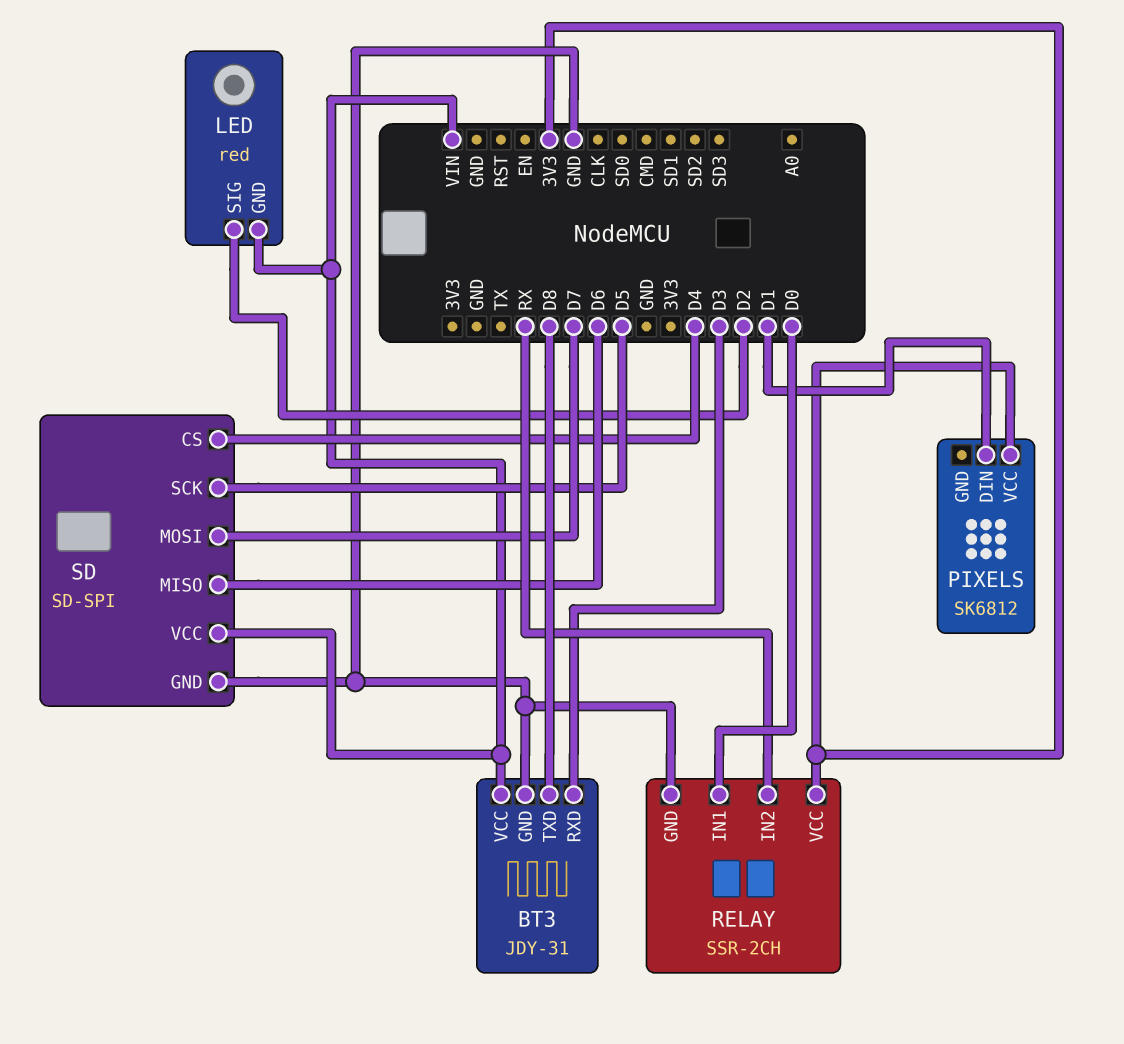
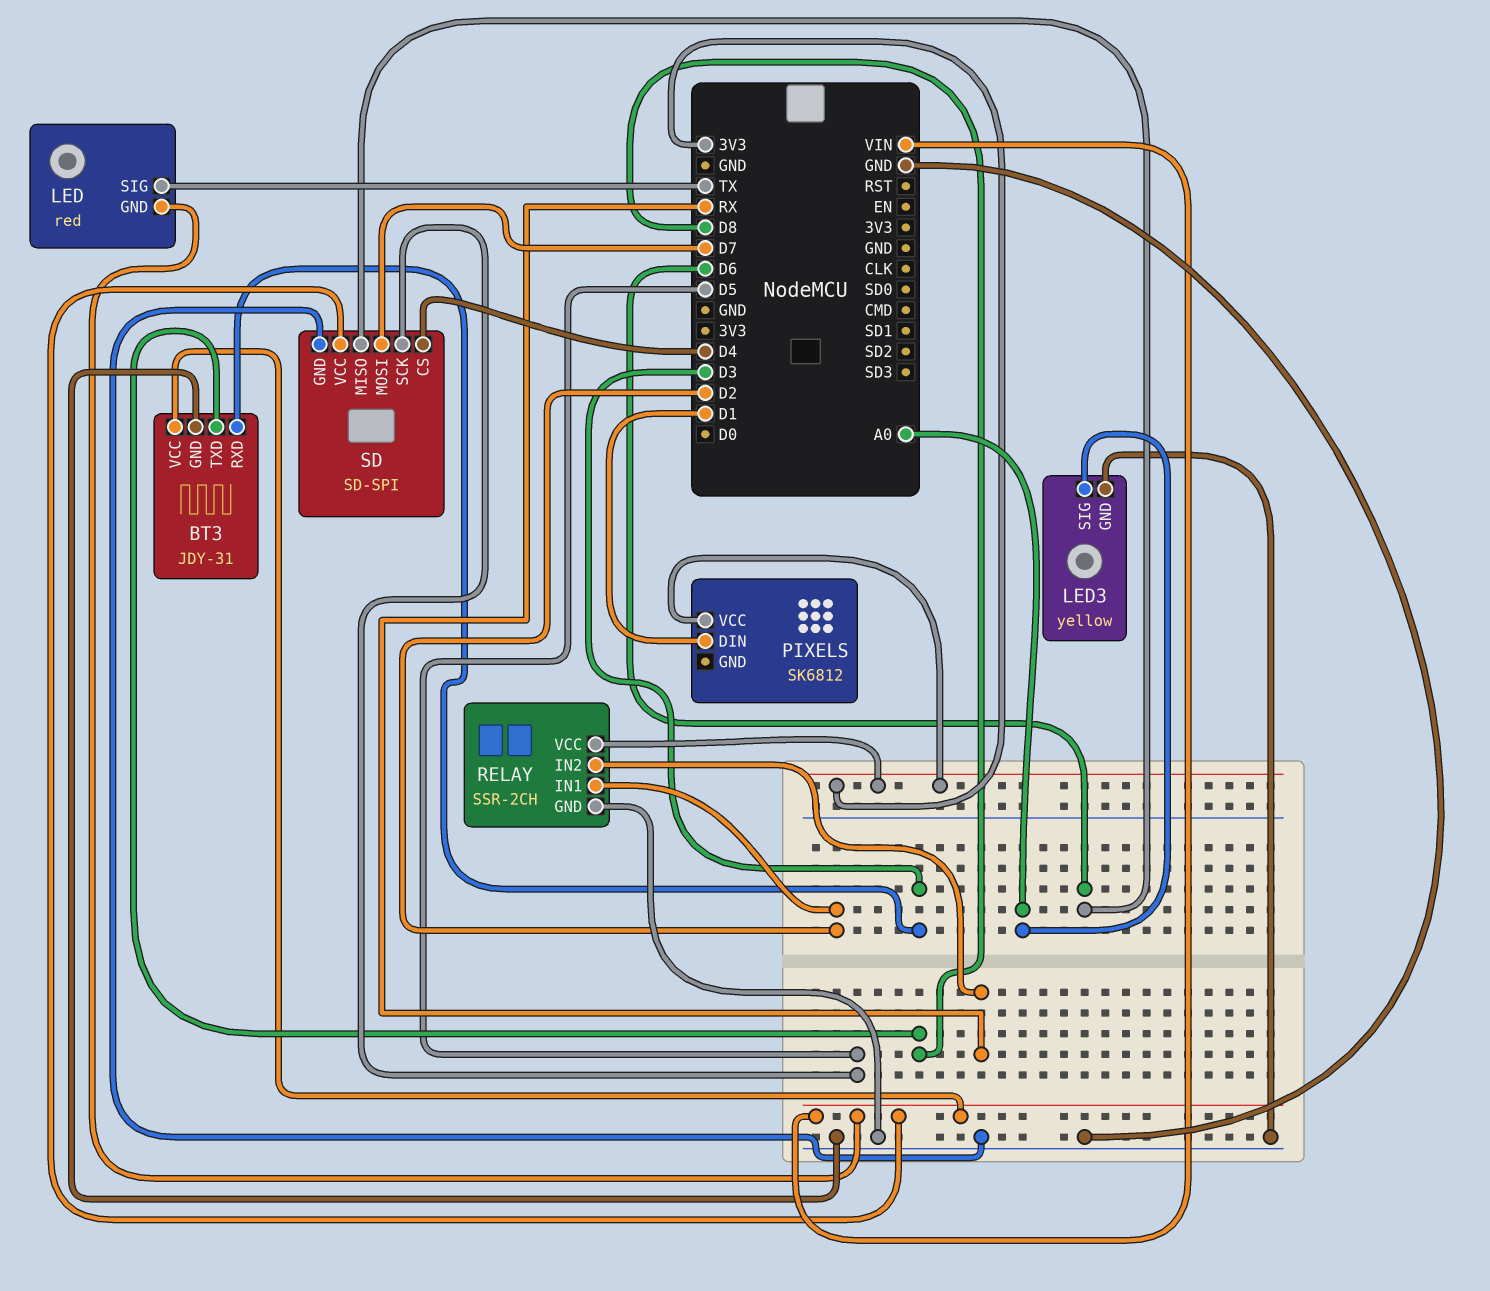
LED pin SIG: D2 -> TX
LED3: none -> yellow
LED3 pin GND: none -> GND
LED3 pin SIG: none -> A0
RELAY pin IN1: D0 -> D2

